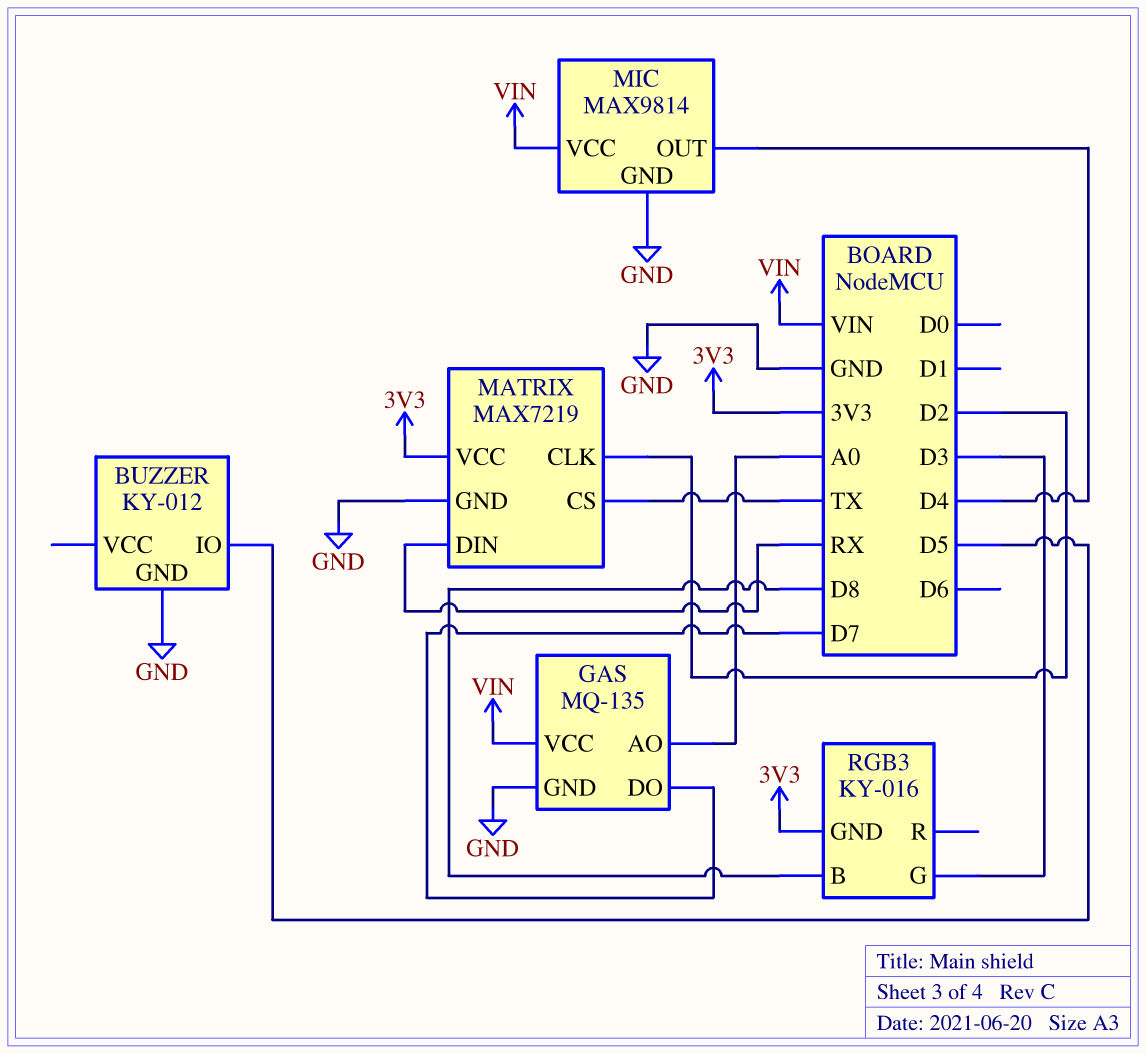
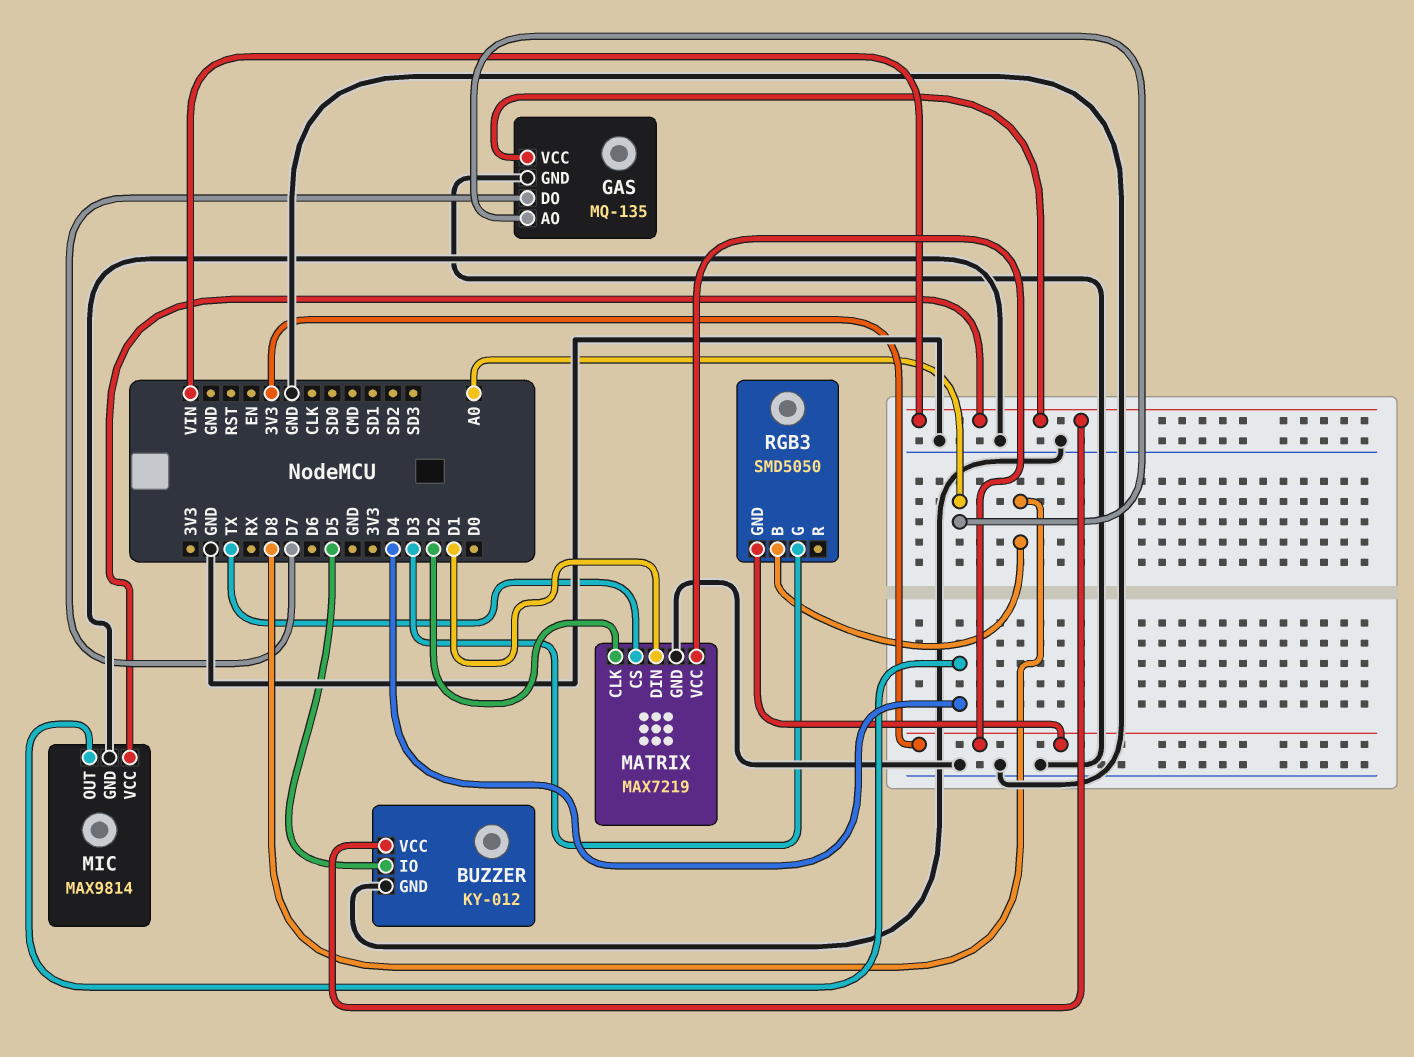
BUZZER pin VCC: none -> VIN
MATRIX pin DIN: RX -> D1
RGB3: KY-016 -> SMD5050

